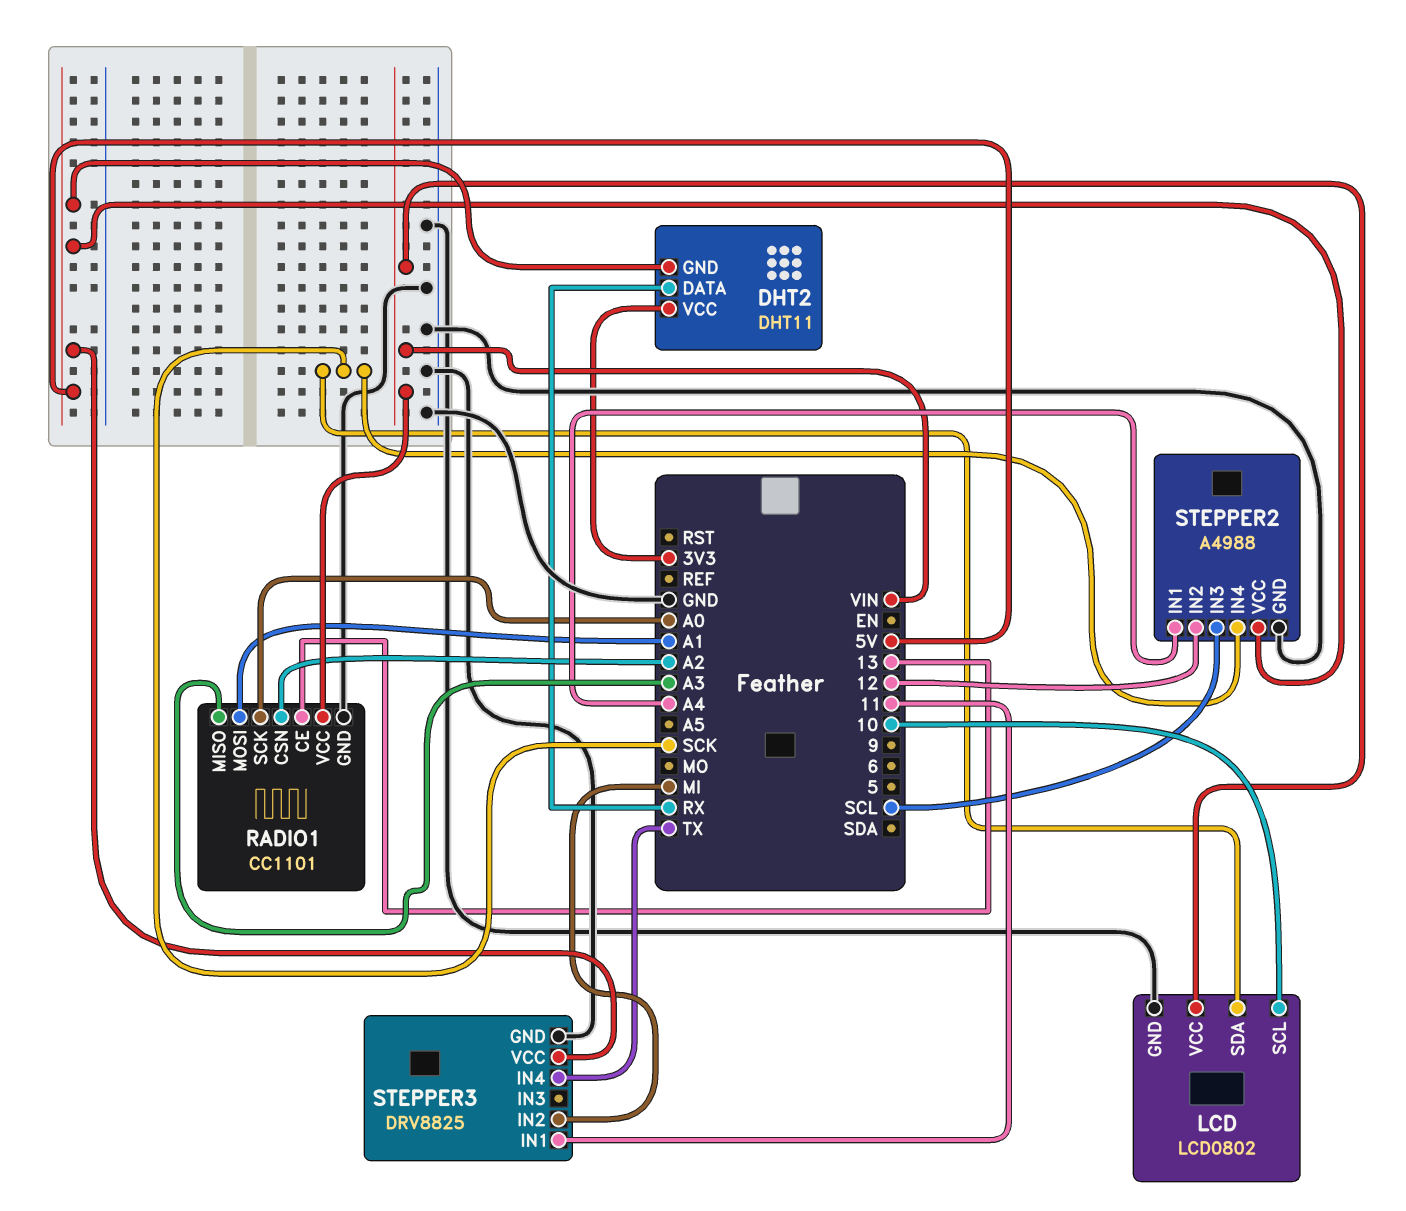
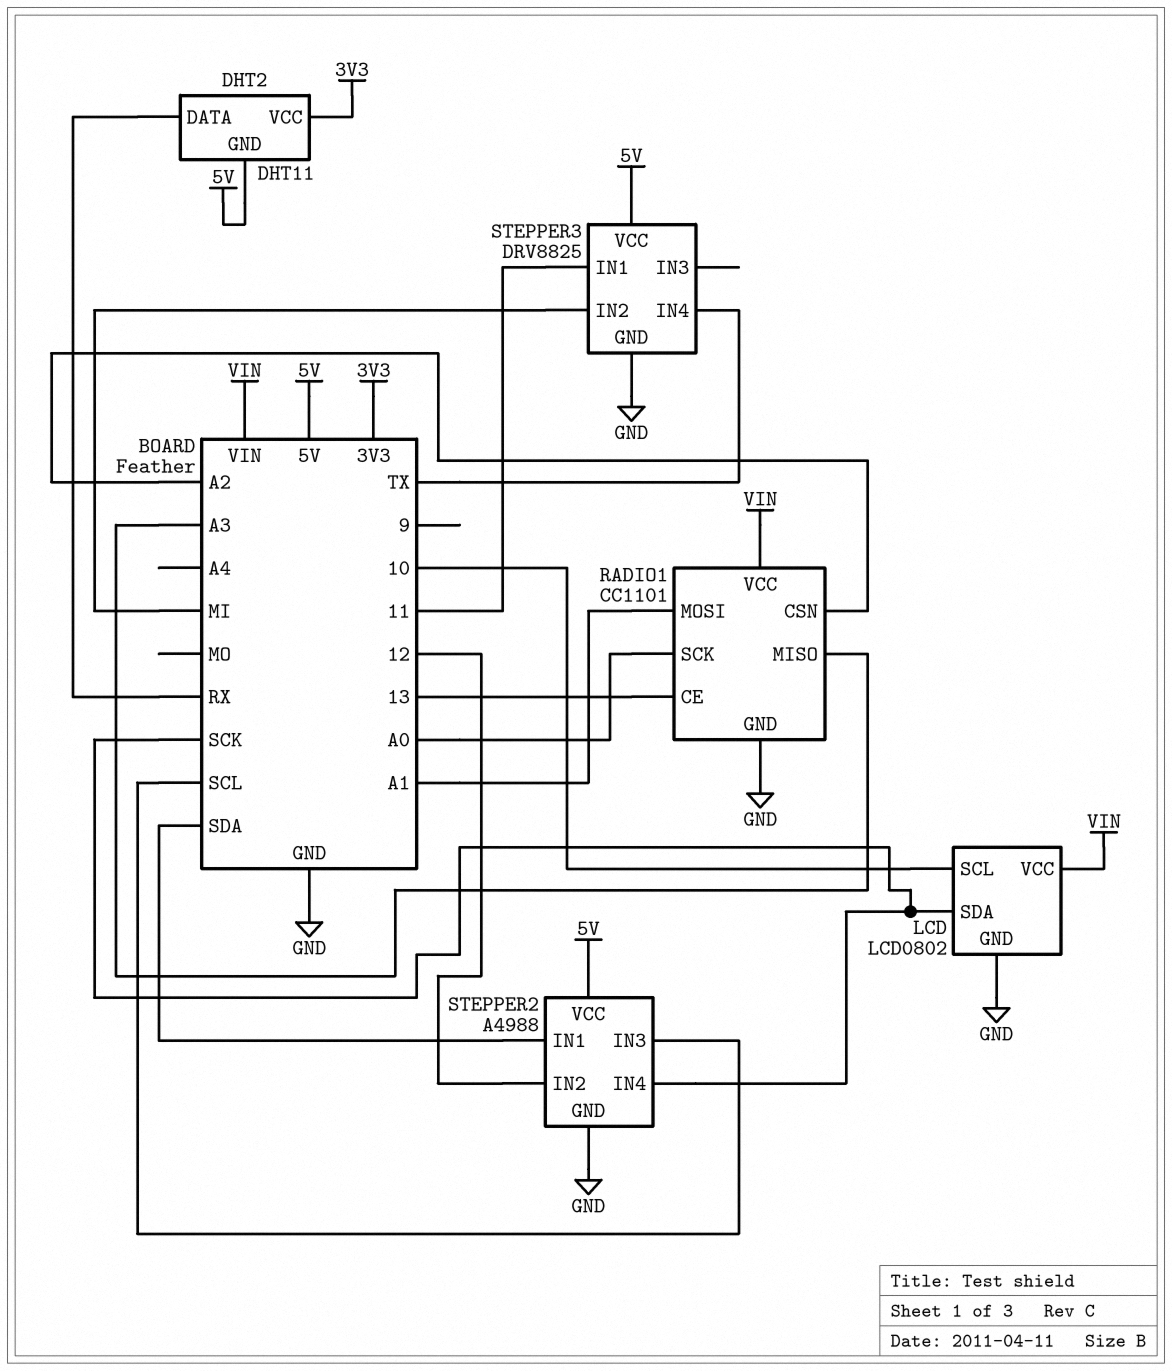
STEPPER2 pin IN1: A4 -> SDA

